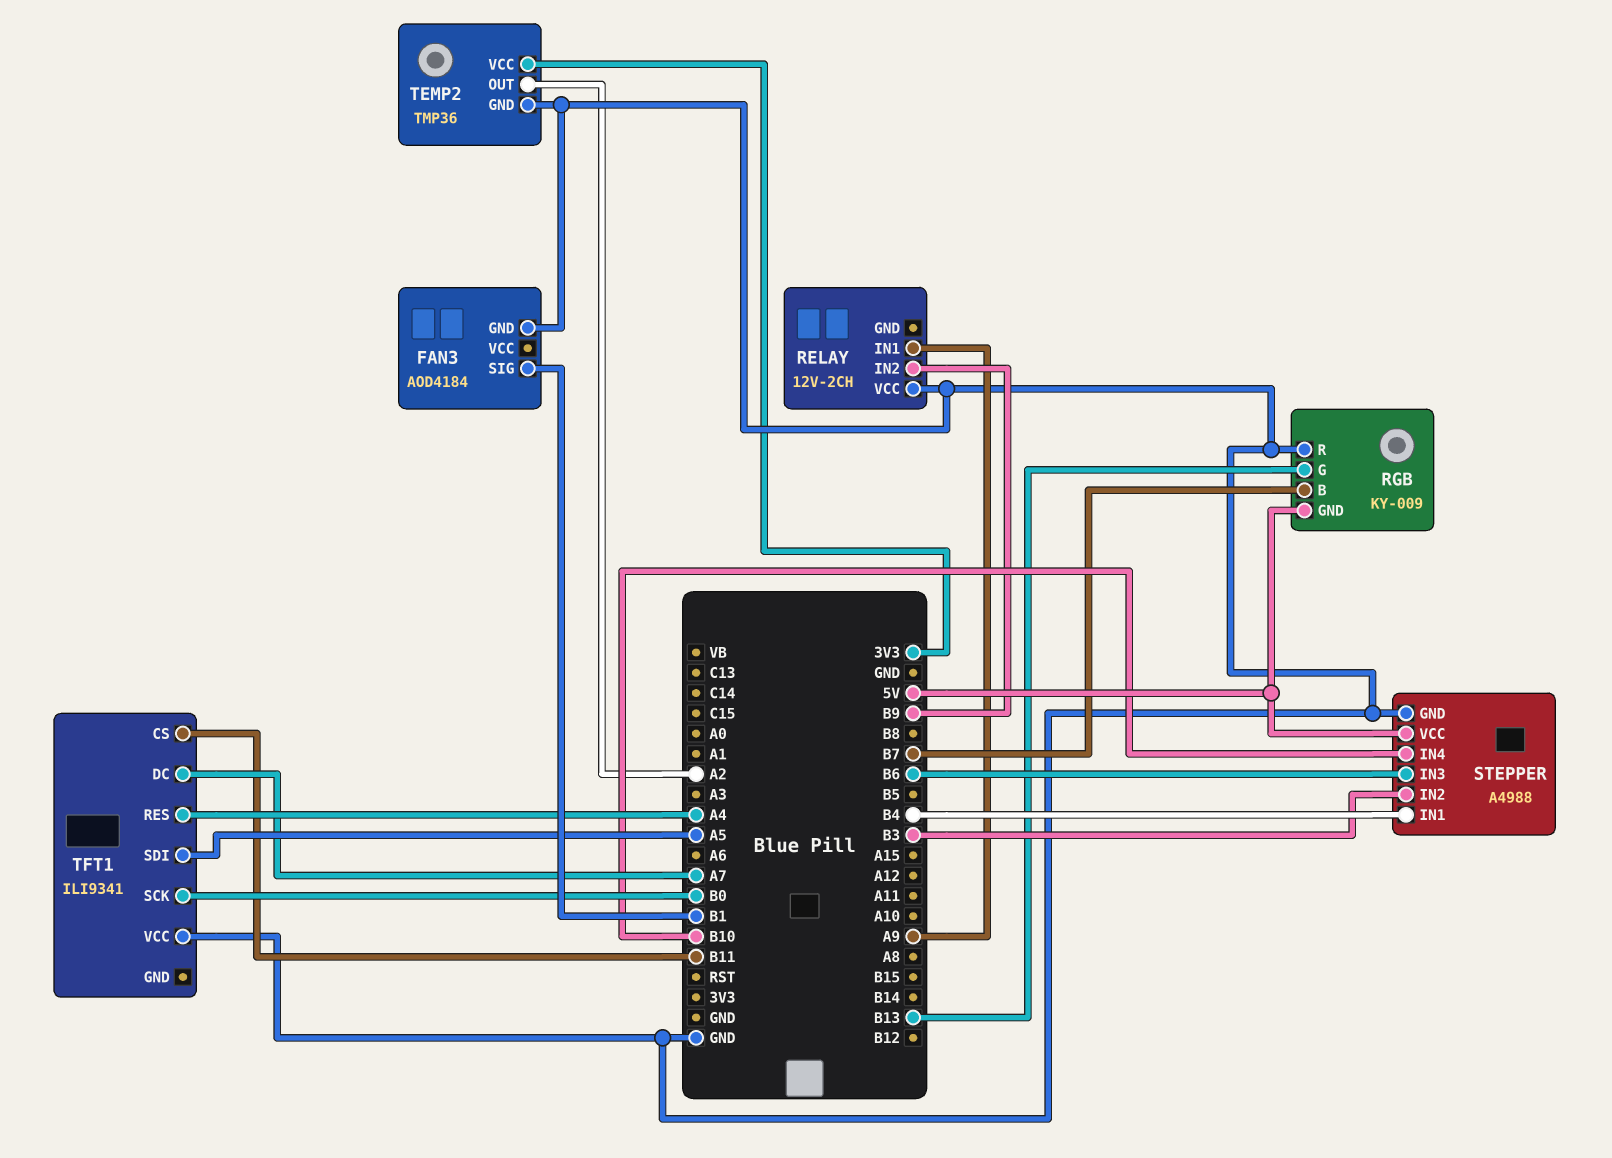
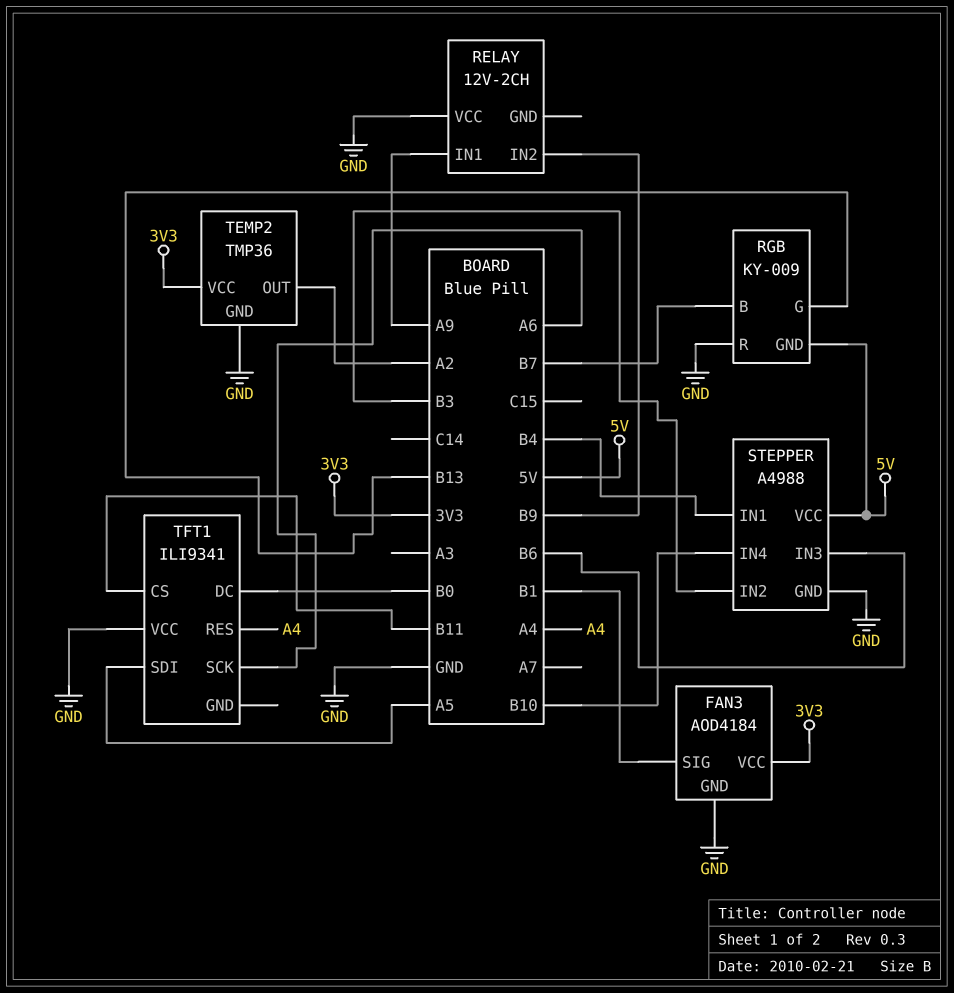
FAN3 pin VCC: none -> 3V3
TFT1 pin DC: A7 -> B0
TFT1 pin SCK: B0 -> A6

